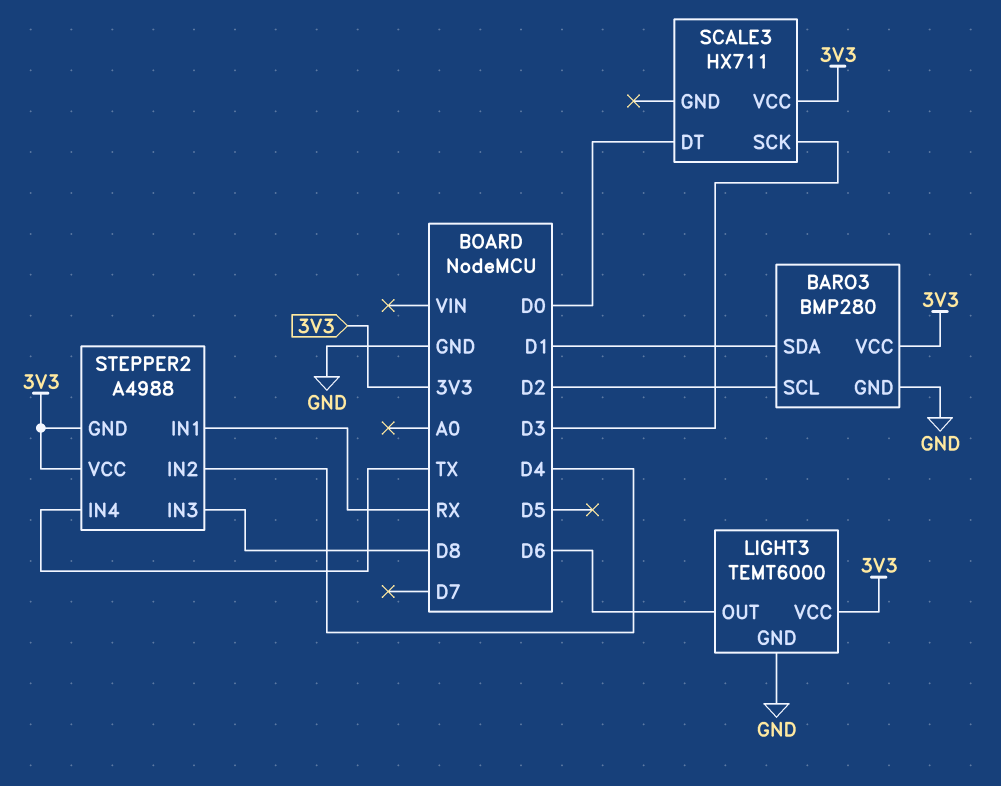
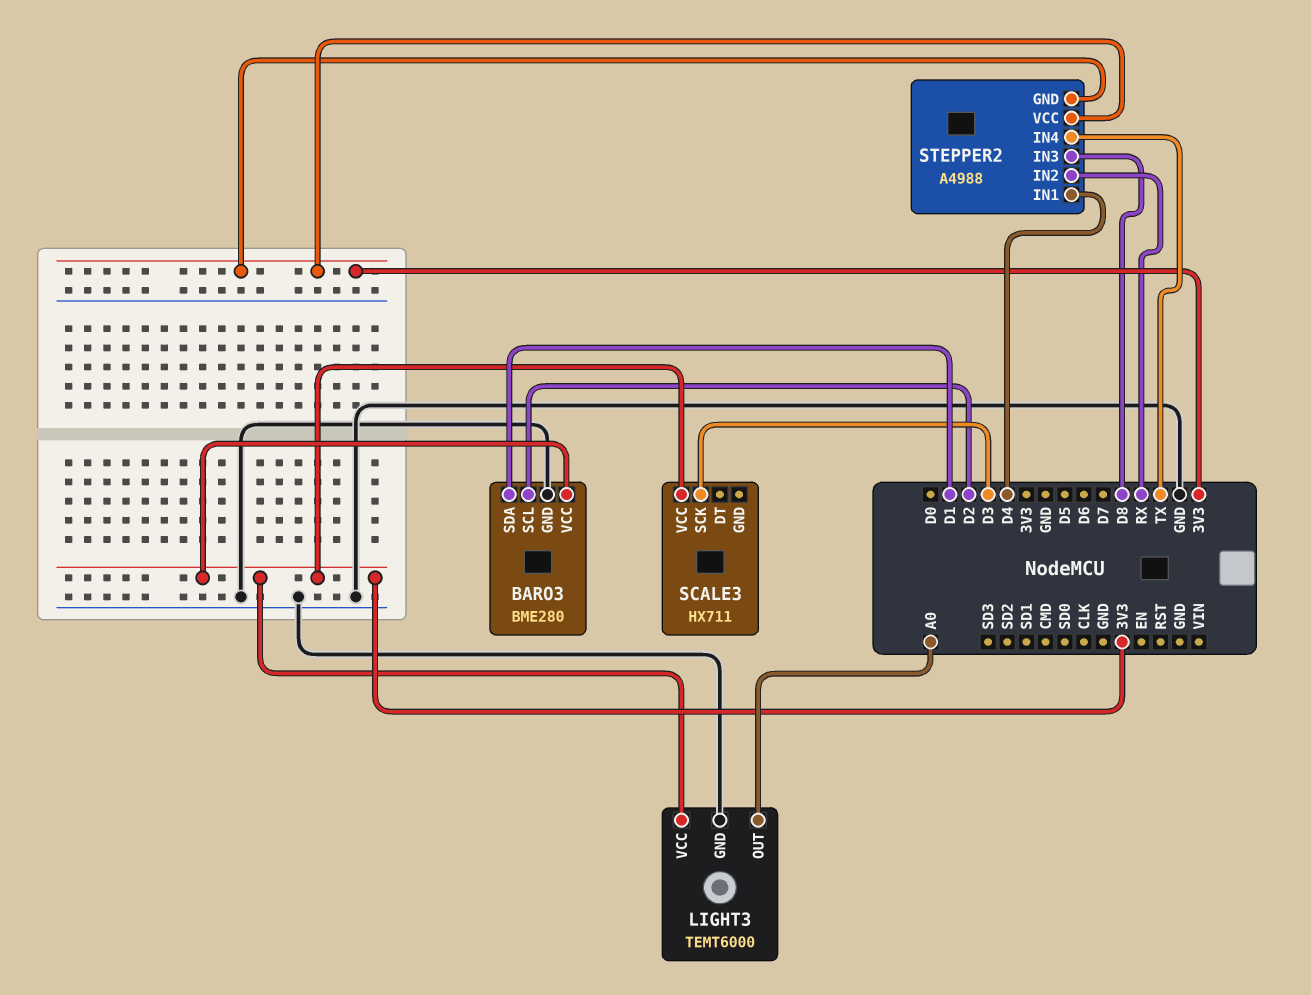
BARO3: BMP280 -> BME280
LIGHT3 pin OUT: D6 -> A0
SCALE3 pin DT: D0 -> none
STEPPER2 pin IN1: RX -> D4
STEPPER2 pin IN2: D4 -> RX

